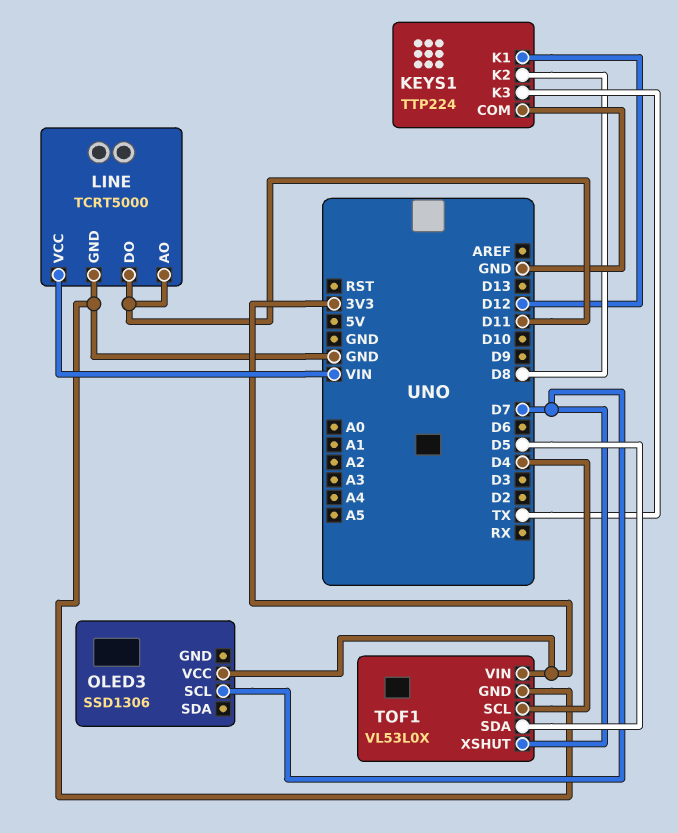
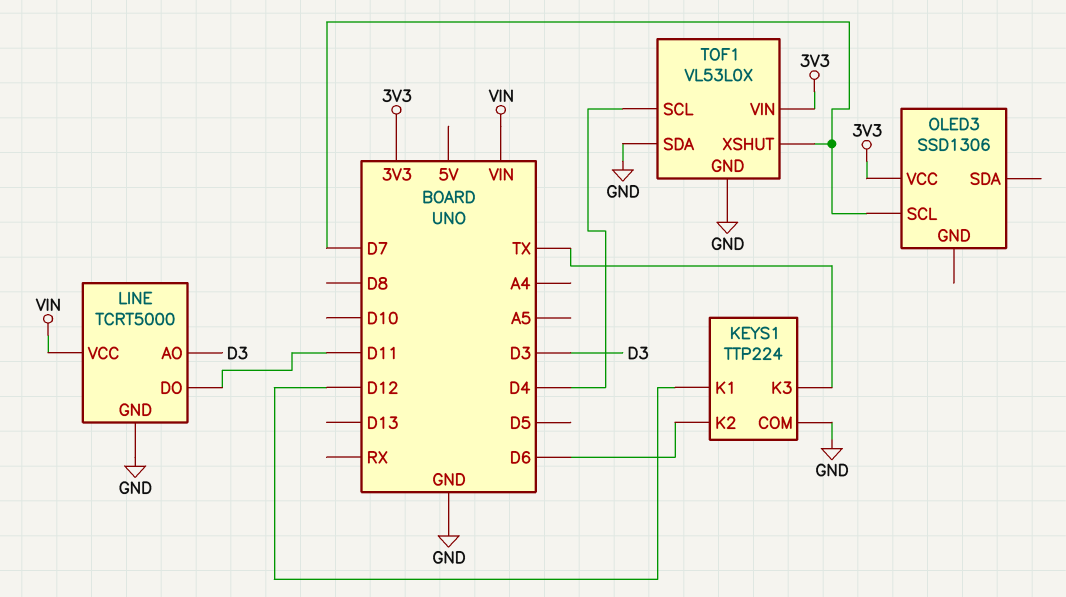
KEYS1 pin K2: D8 -> D6
LINE pin AO: D11 -> D3
TOF1 pin SDA: D5 -> GND

